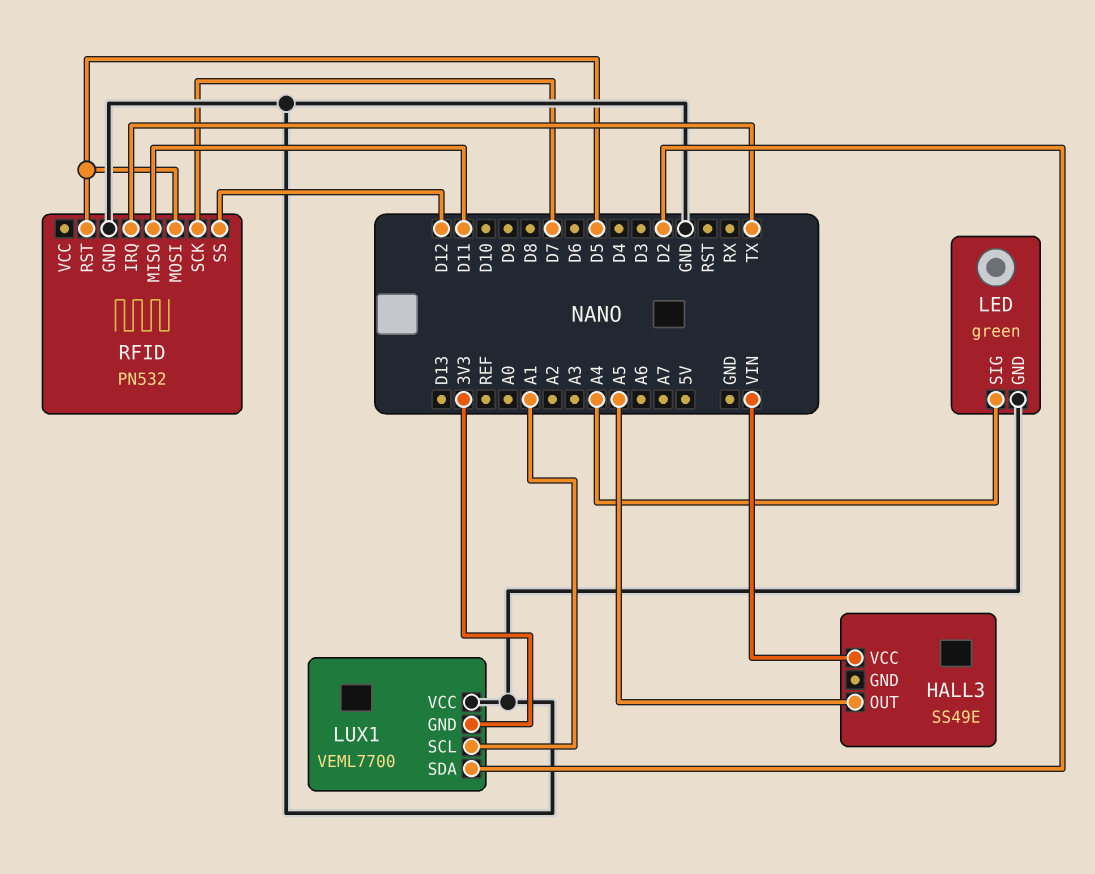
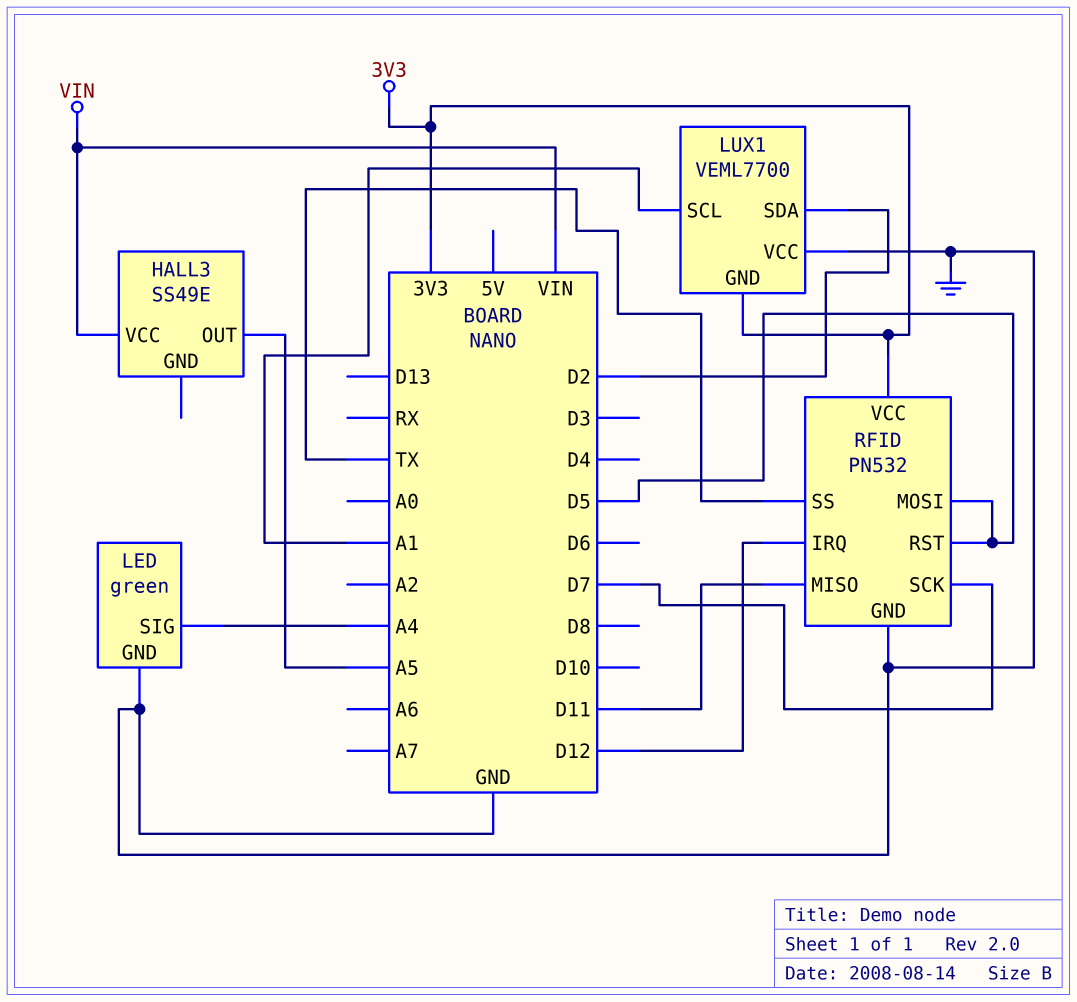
RFID pin IRQ: TX -> D12
RFID pin SS: D12 -> TX
RFID pin VCC: none -> 3V3

